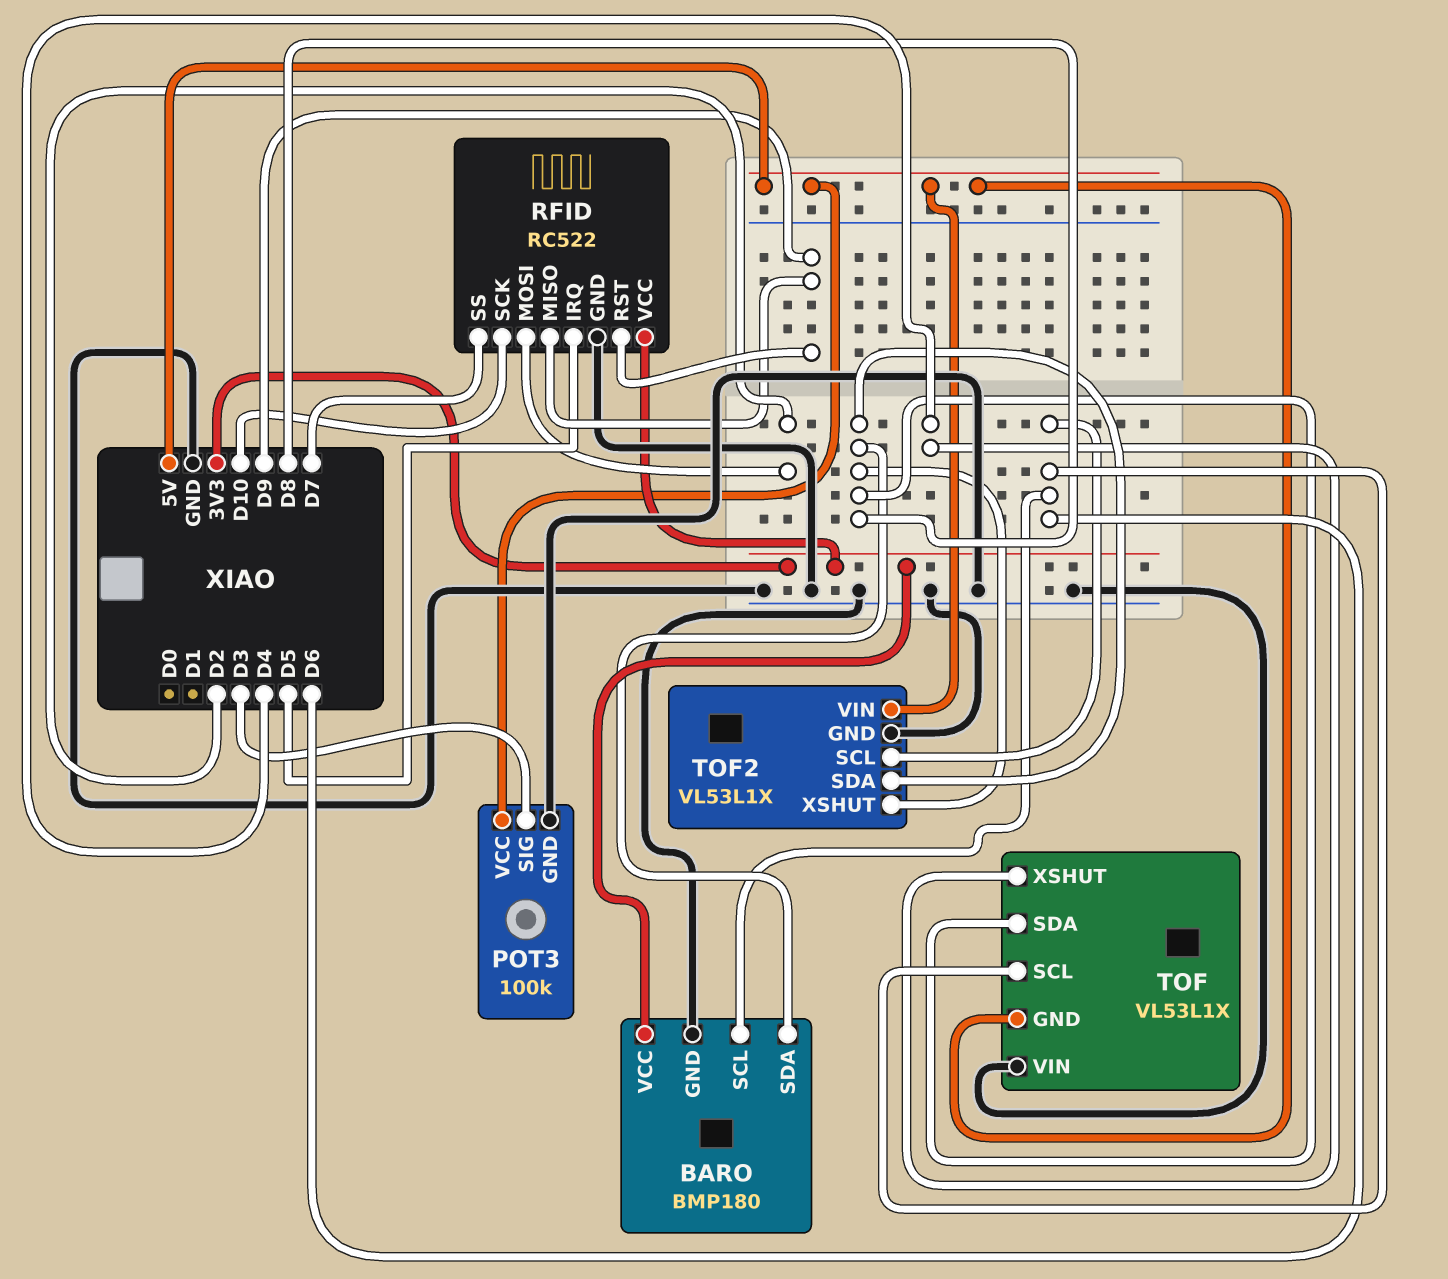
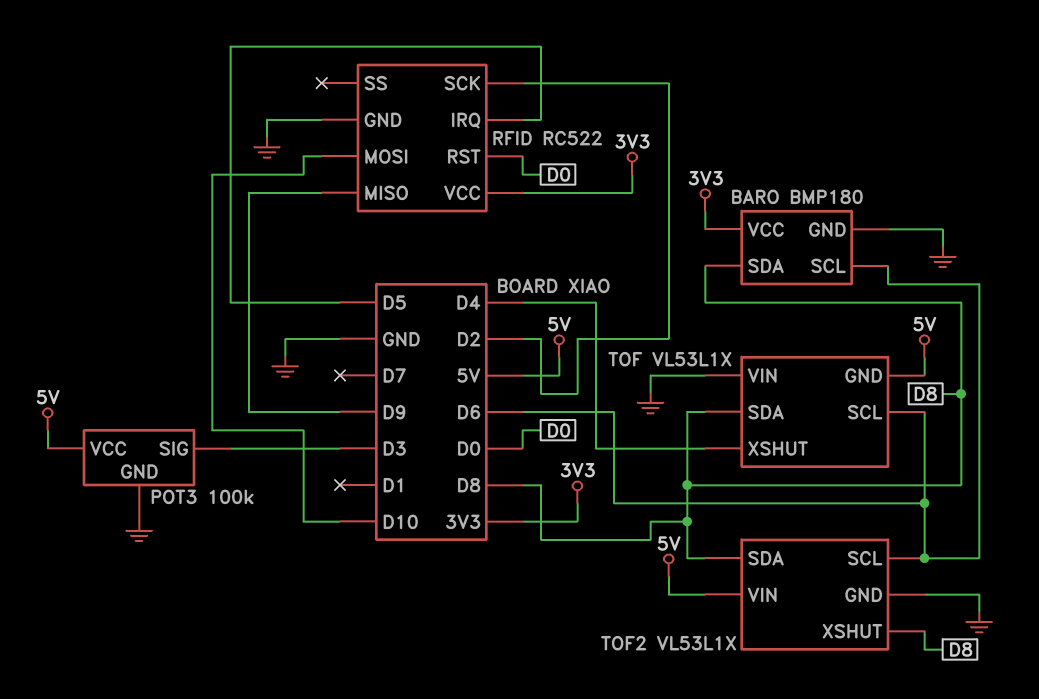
RFID pin MOSI: D2 -> D10
RFID pin RST: D9 -> D0
RFID pin SCK: D10 -> D2
RFID pin SS: D7 -> none

